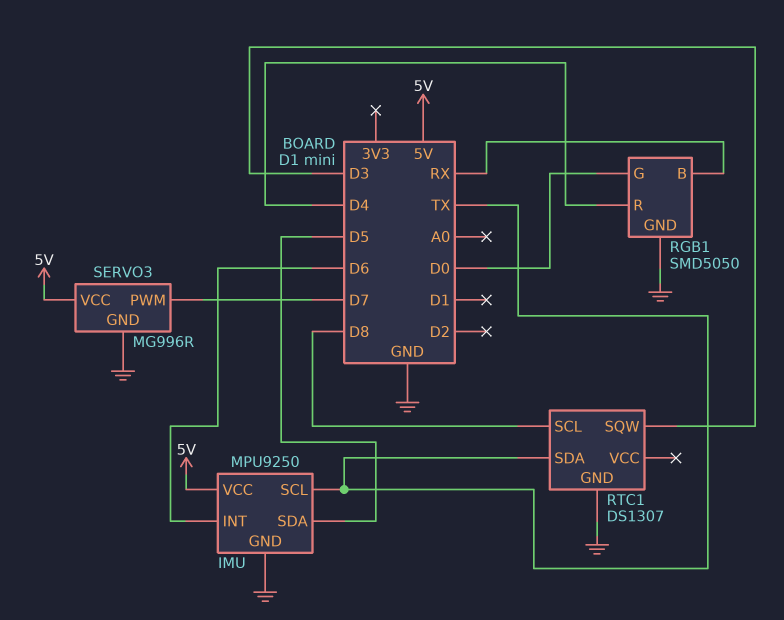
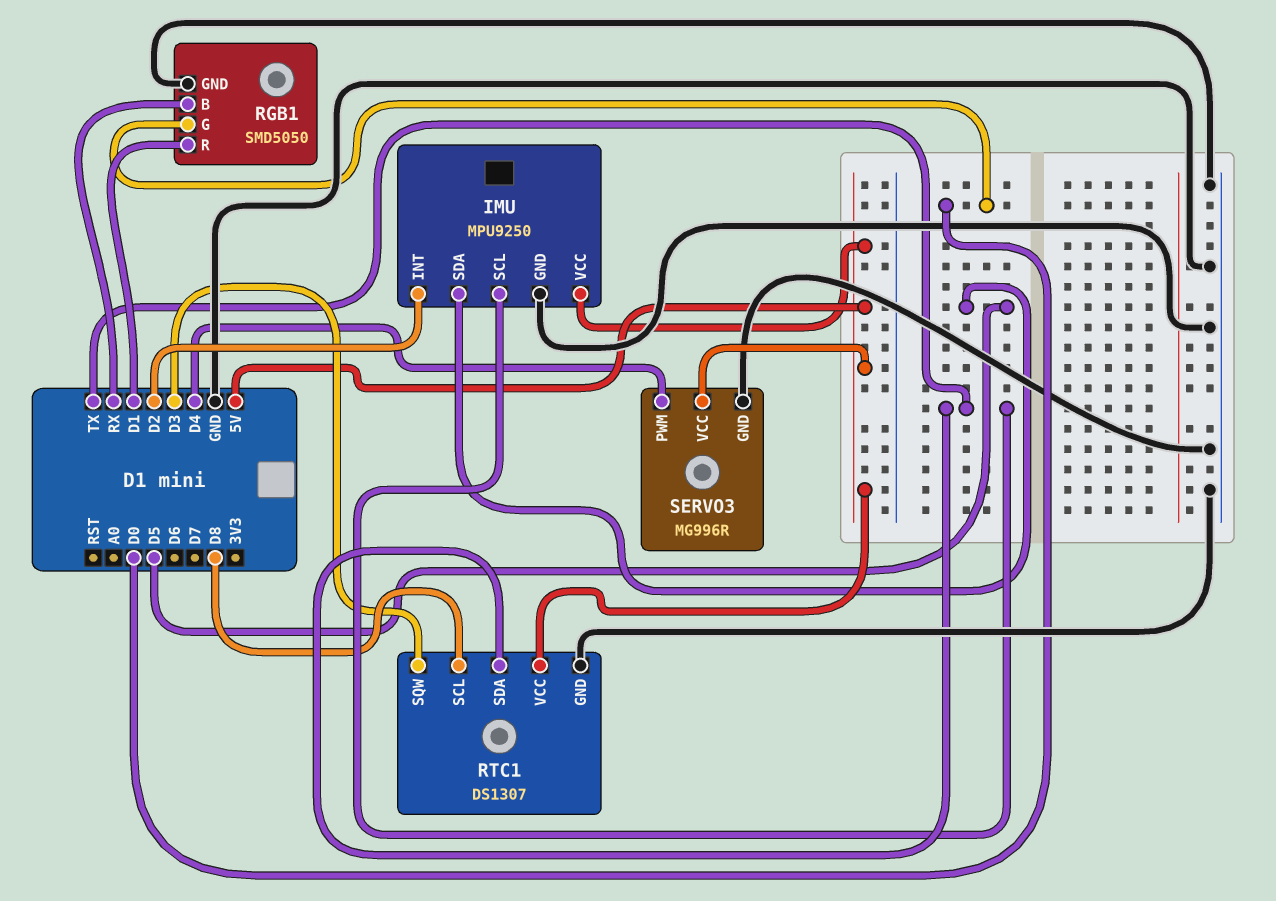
IMU pin INT: D6 -> D2
RGB1 pin R: D4 -> D1
RTC1 pin VCC: none -> 5V
SERVO3 pin PWM: D7 -> D4

